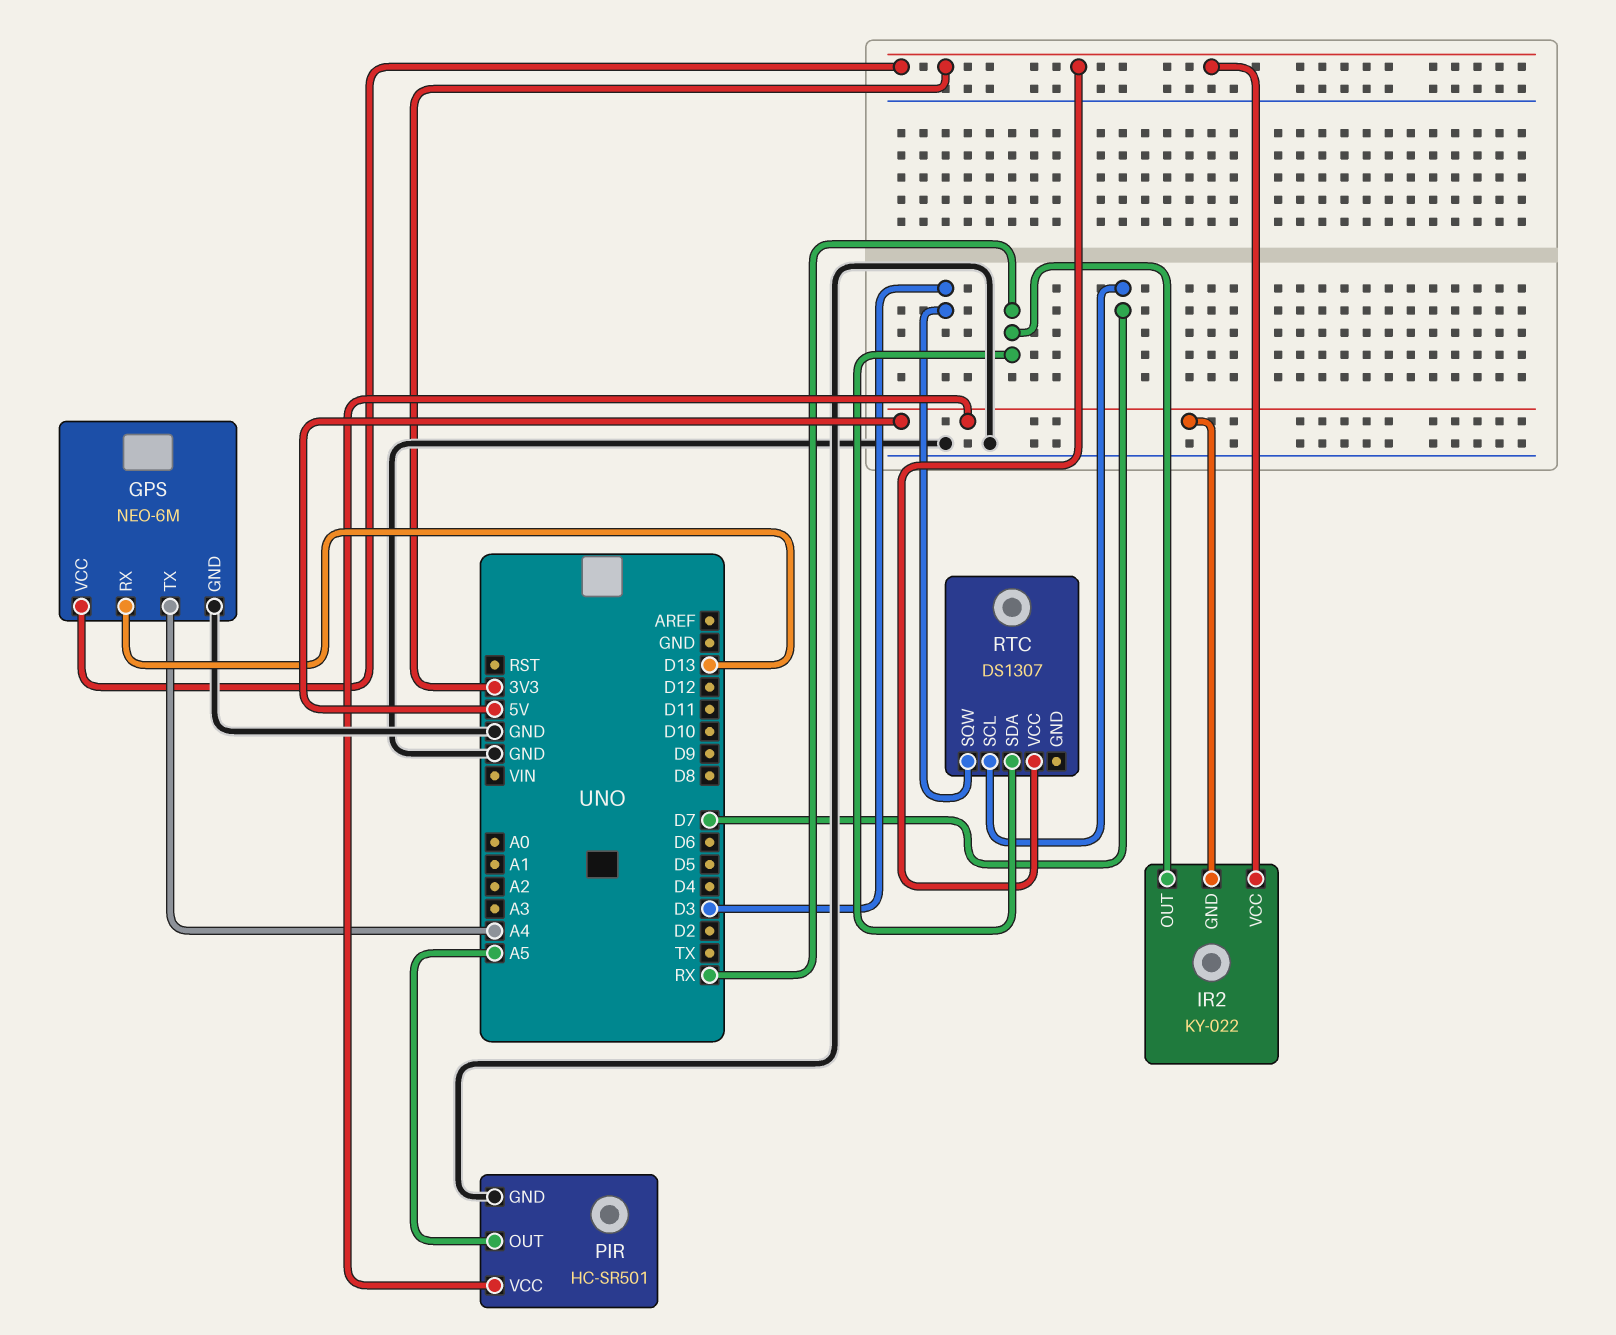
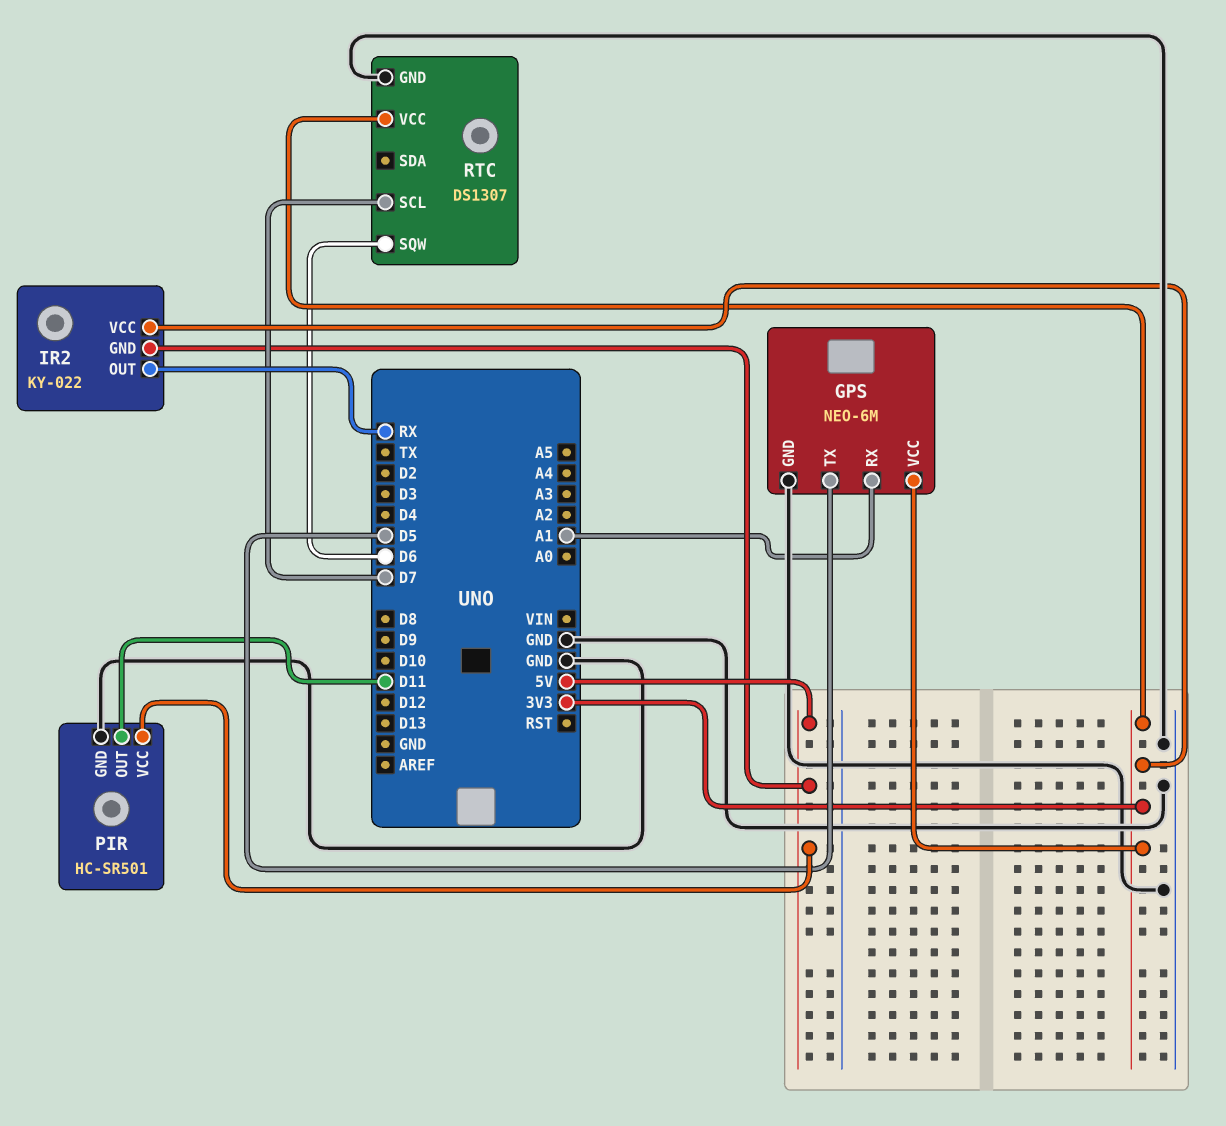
GPS pin RX: D13 -> A1
GPS pin TX: A4 -> D5
PIR pin OUT: A5 -> D11
RTC pin GND: none -> GND
RTC pin SDA: RX -> none
RTC pin SQW: D3 -> D6

